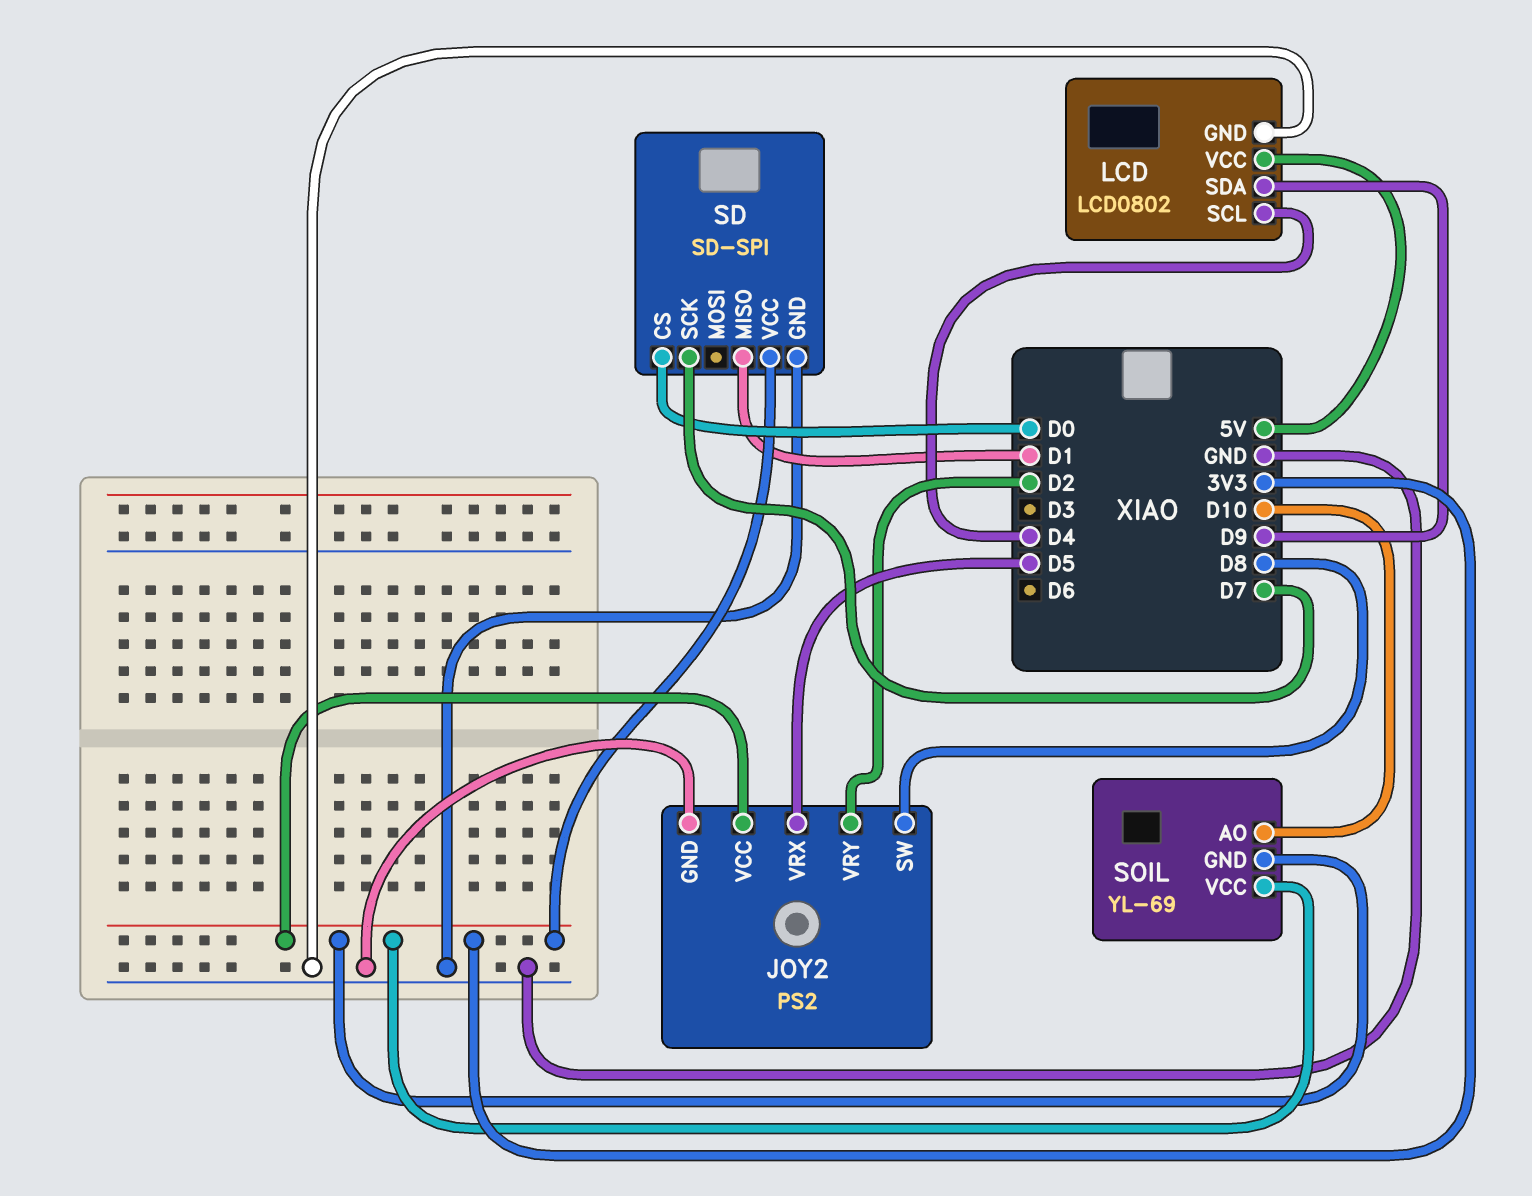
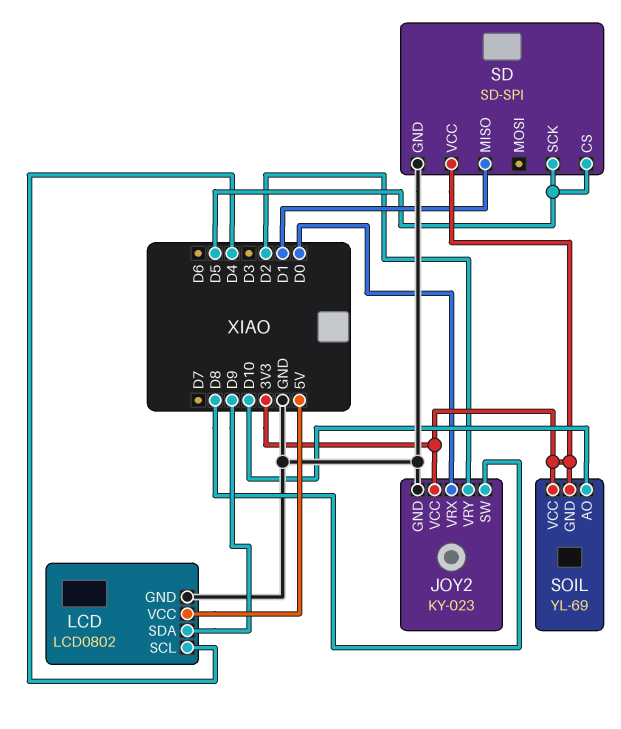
JOY2: PS2 -> KY-023
JOY2 pin VRX: D5 -> D0
SD pin CS: D0 -> D5
SD pin SCK: D7 -> D5

